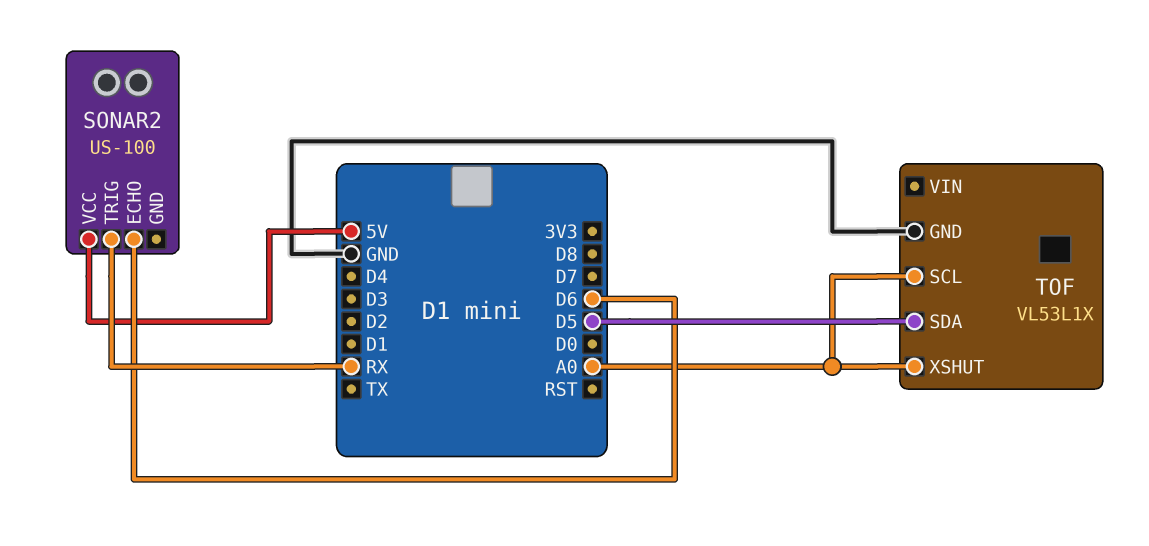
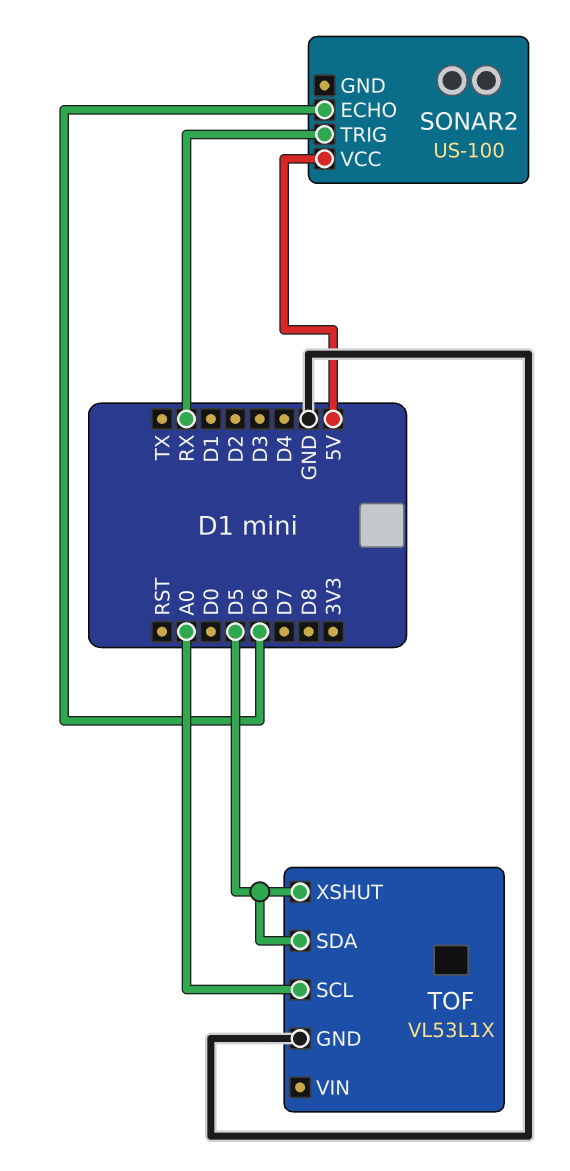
TOF pin XSHUT: A0 -> D5

